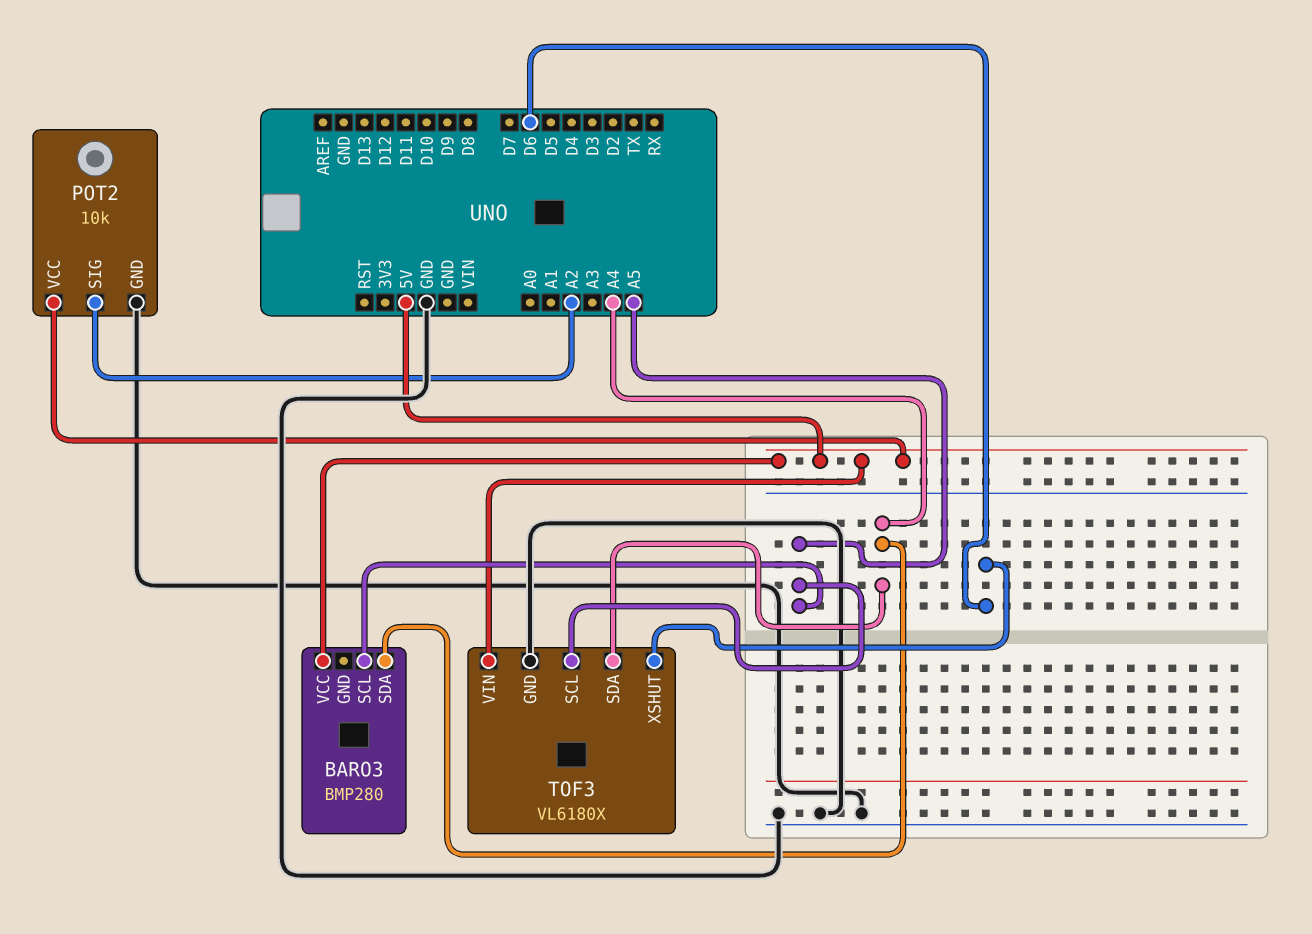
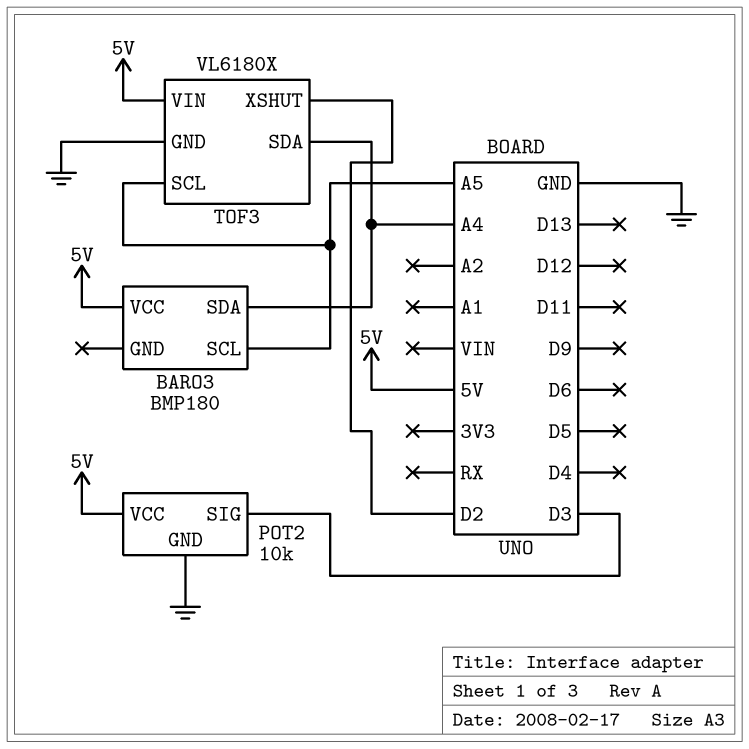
BARO3: BMP280 -> BMP180
POT2 pin SIG: A2 -> D3
TOF3 pin XSHUT: D6 -> D2

